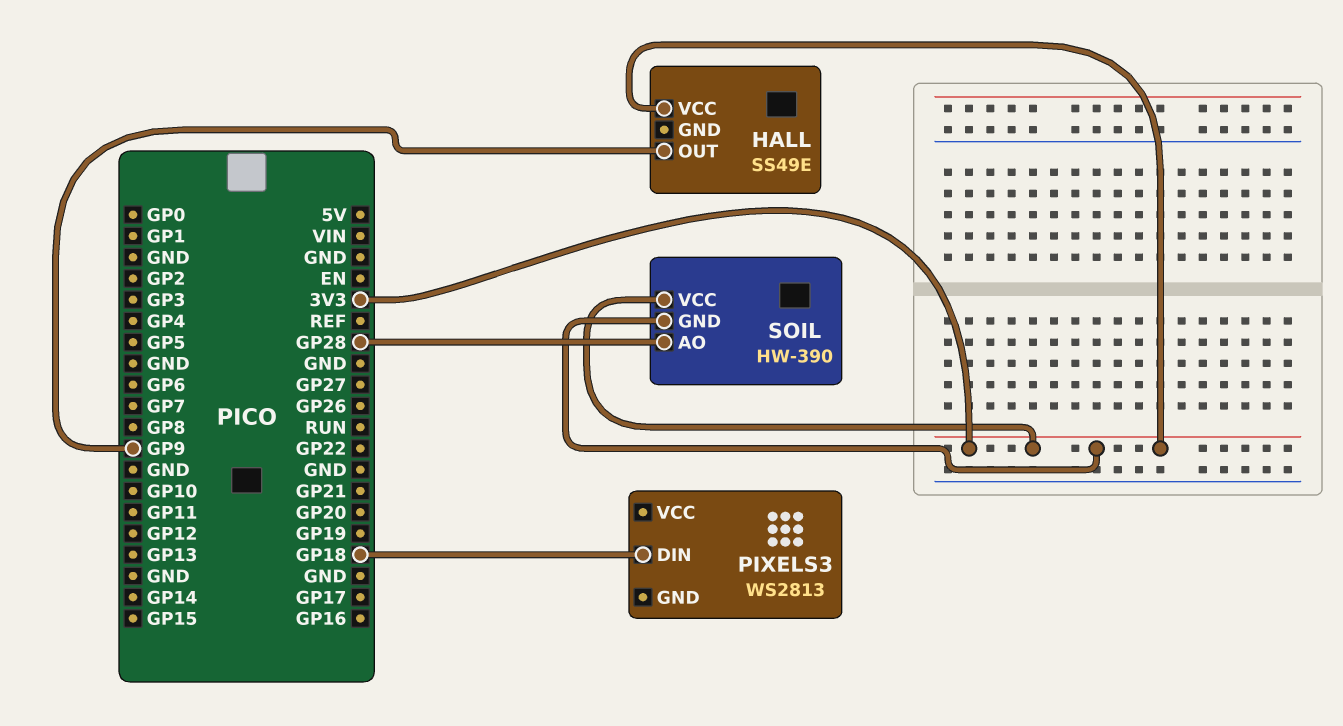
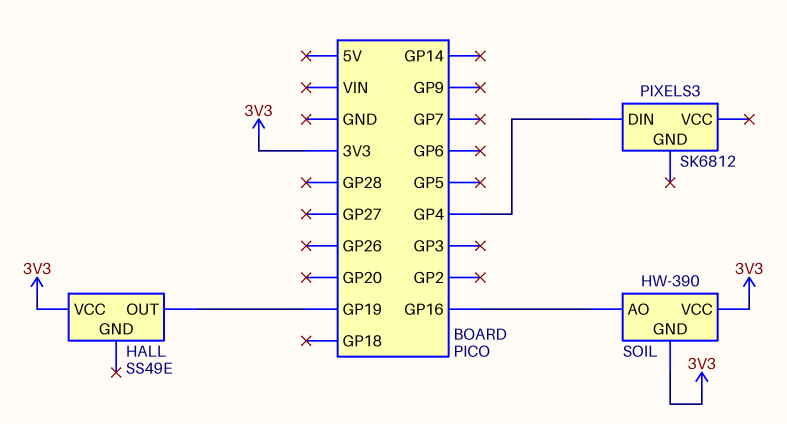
HALL pin OUT: GP9 -> GP19
PIXELS3: WS2813 -> SK6812
PIXELS3 pin DIN: GP18 -> GP4
SOIL pin AO: GP28 -> GP16

